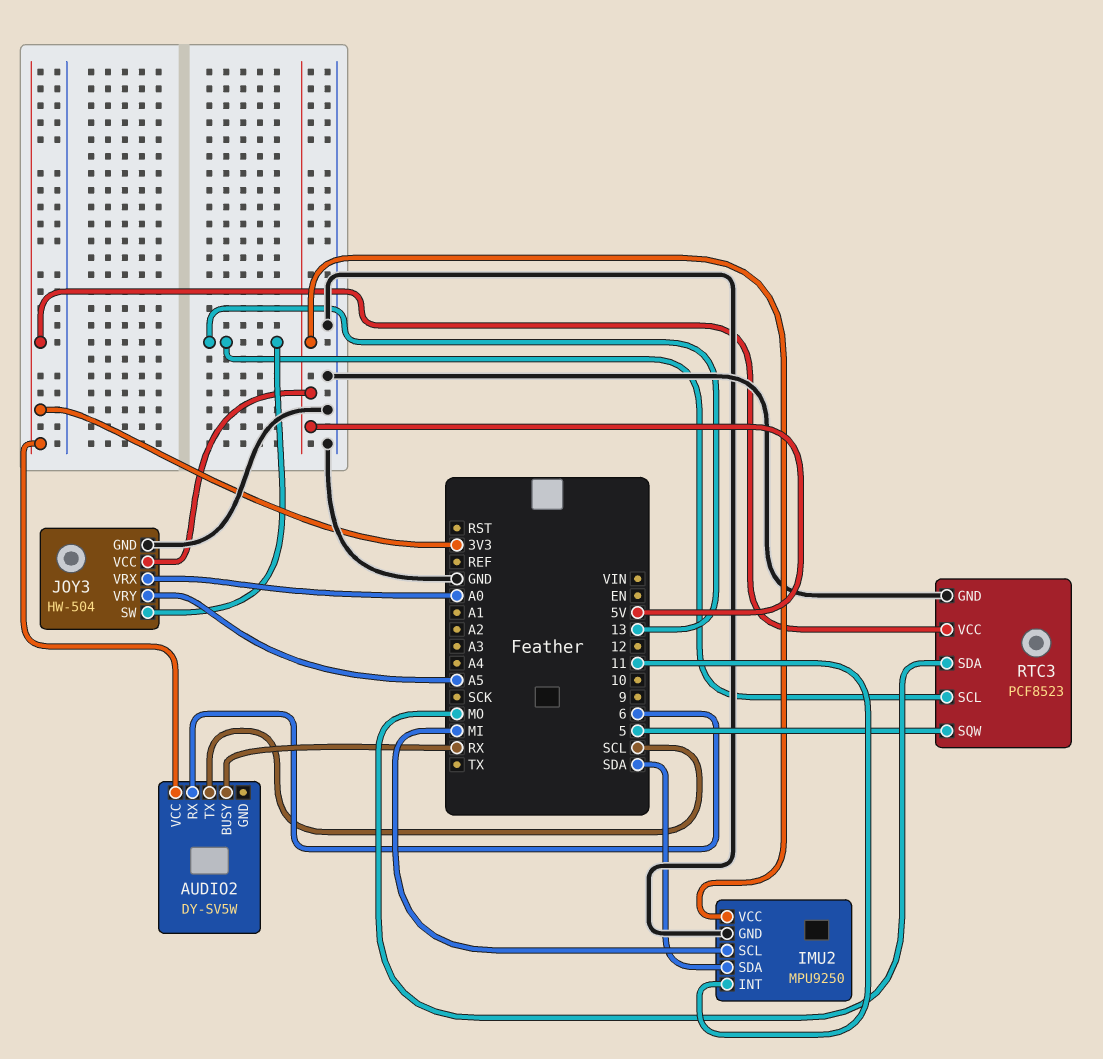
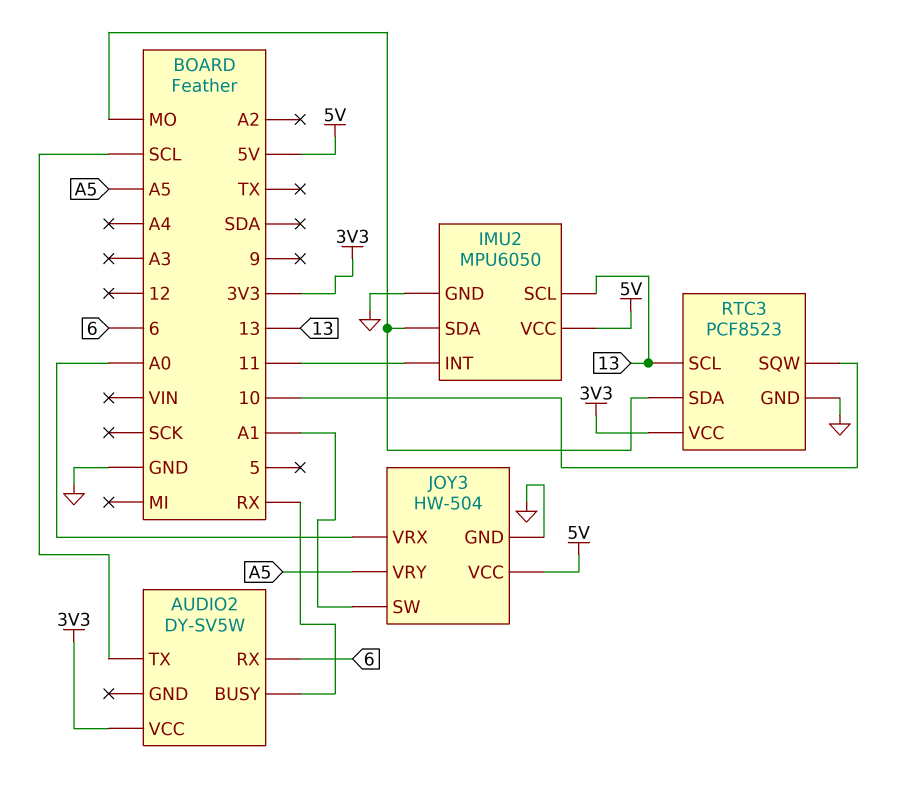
IMU2: MPU9250 -> MPU6050
IMU2 pin SCL: MI -> 13
IMU2 pin SDA: SDA -> MO
JOY3 pin SW: 13 -> A1
RTC3 pin SQW: 5 -> 10

